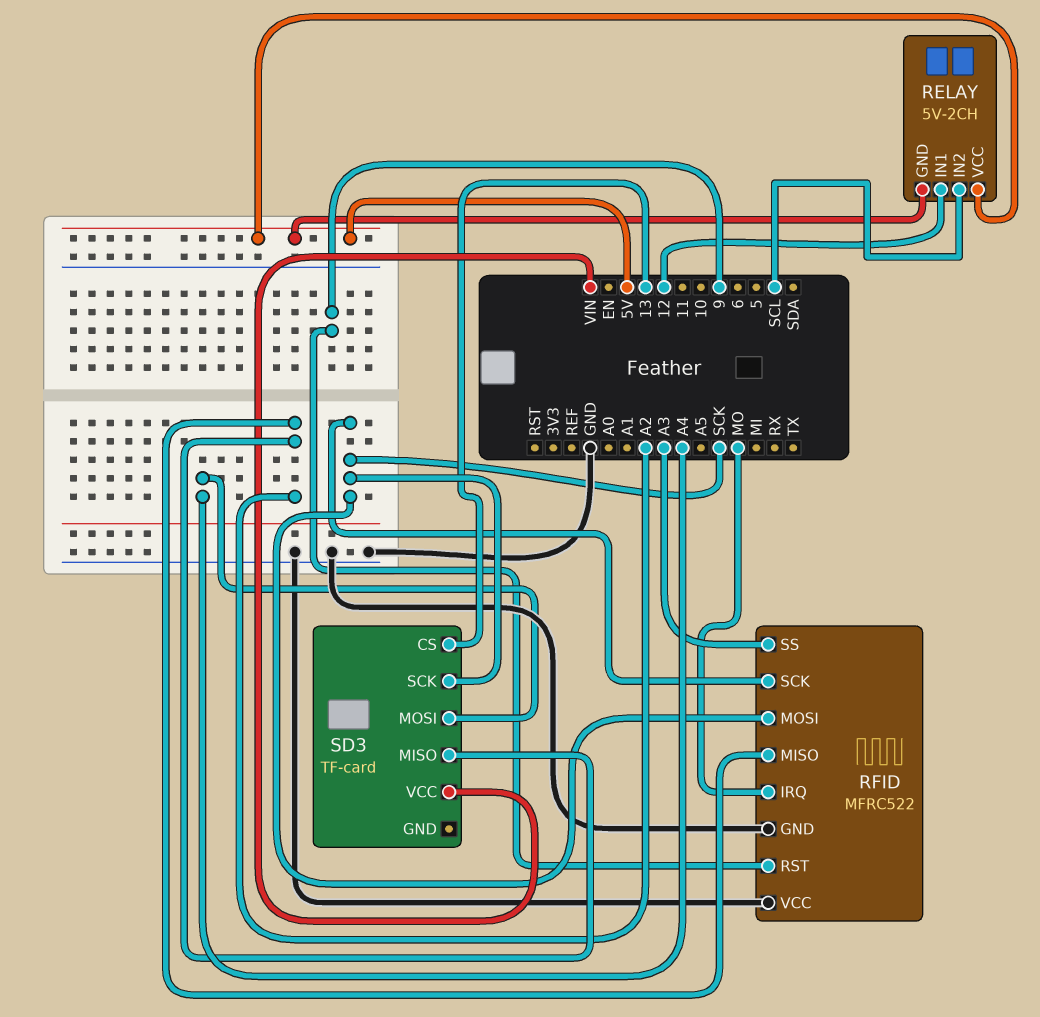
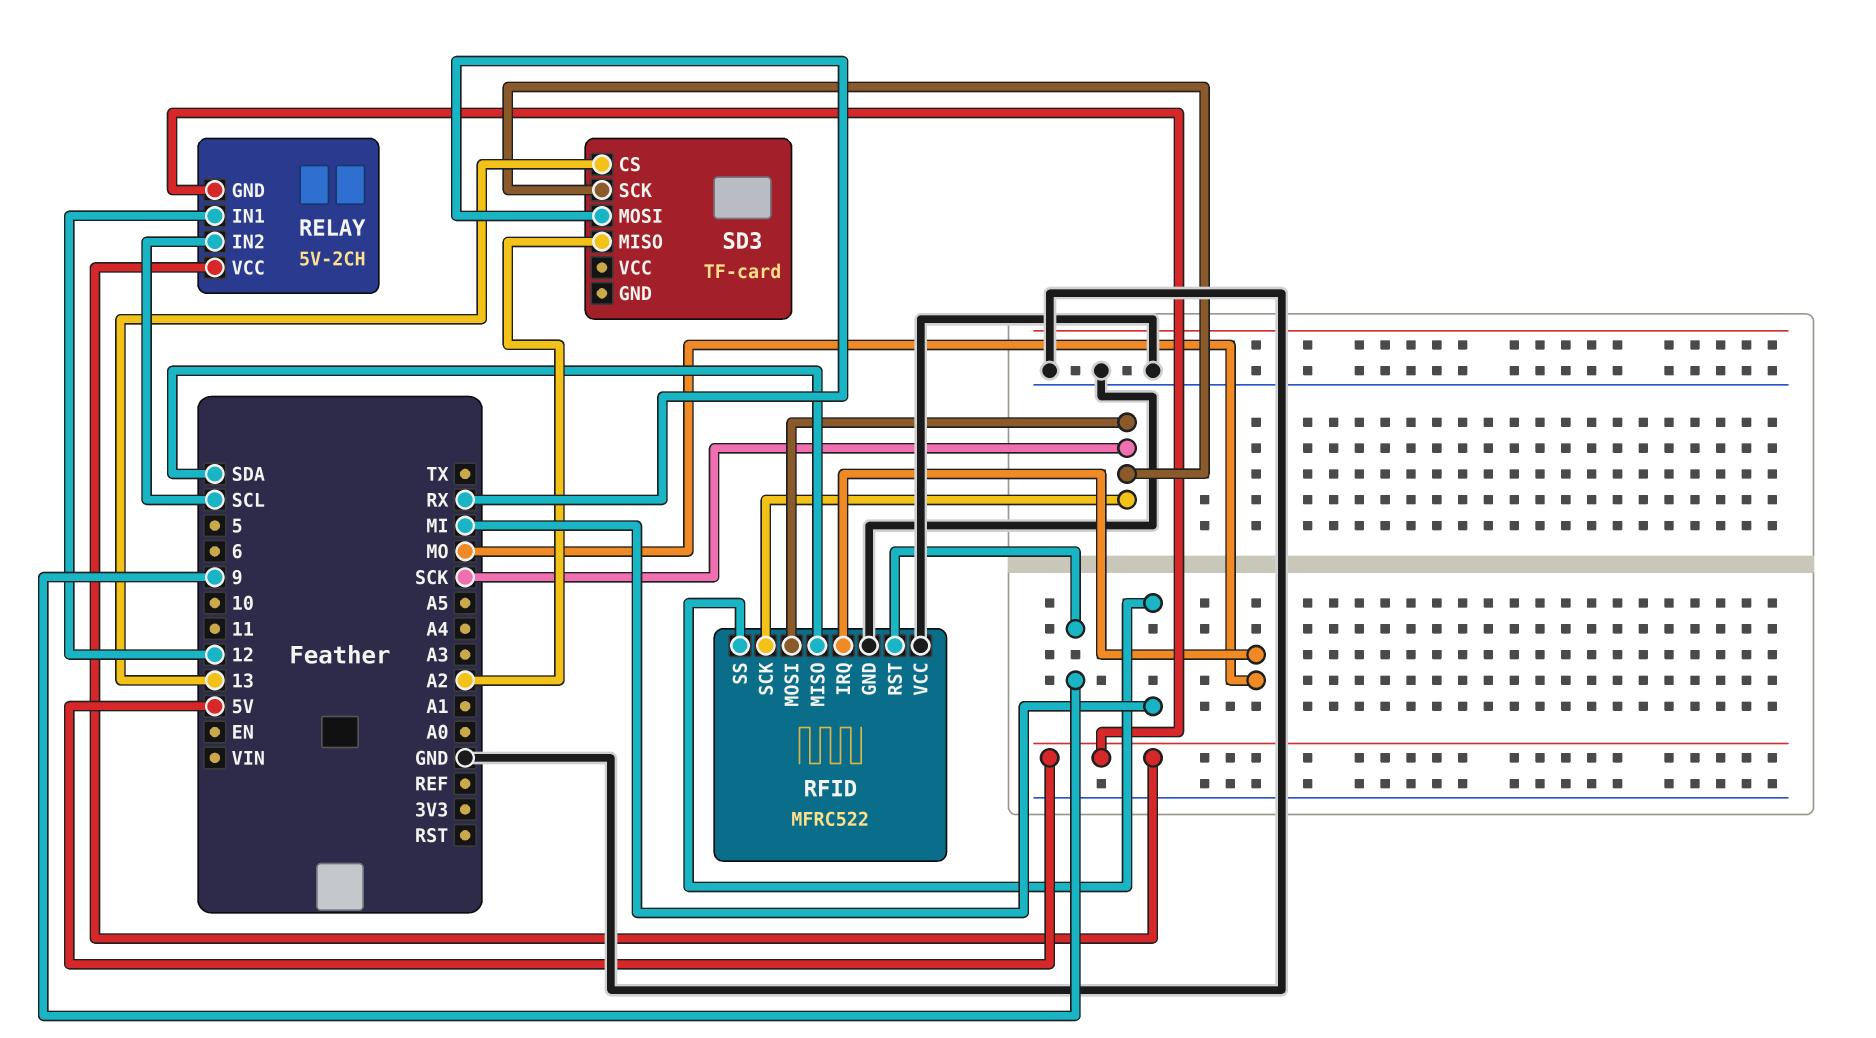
RFID pin MISO: A2 -> SDA
RFID pin SS: A3 -> MI
SD3 pin MOSI: A4 -> RX
SD3 pin VCC: VIN -> none

